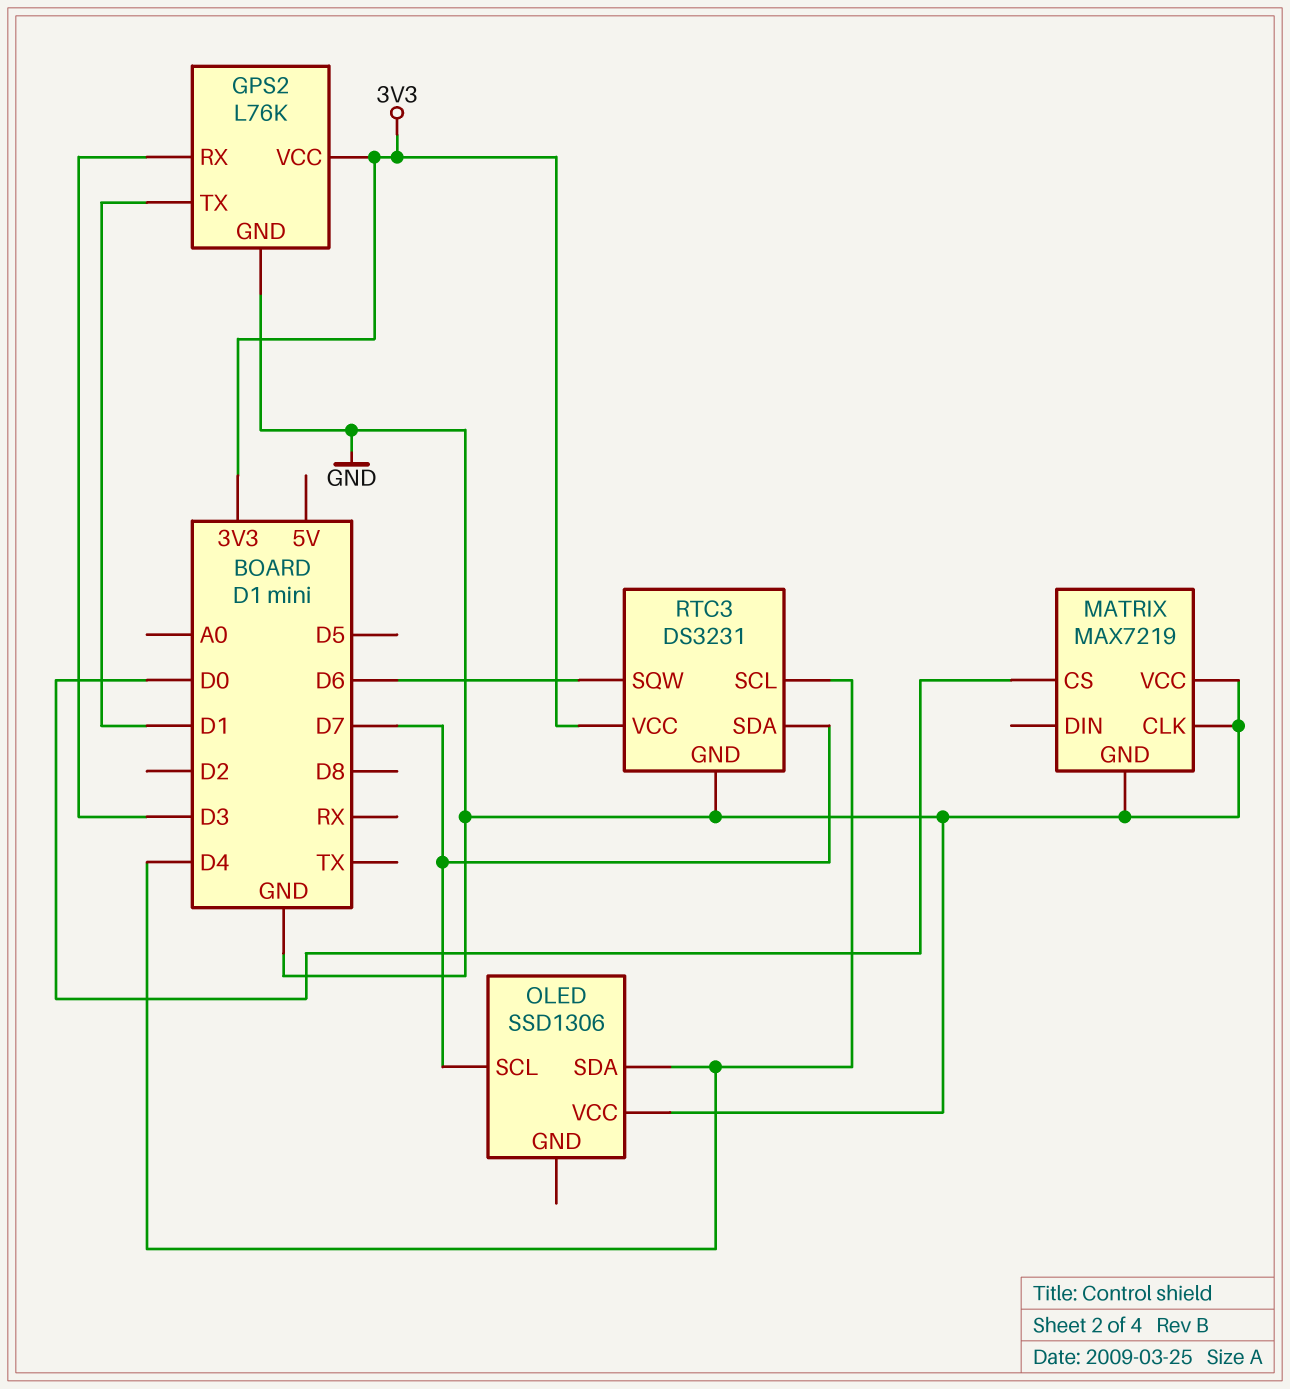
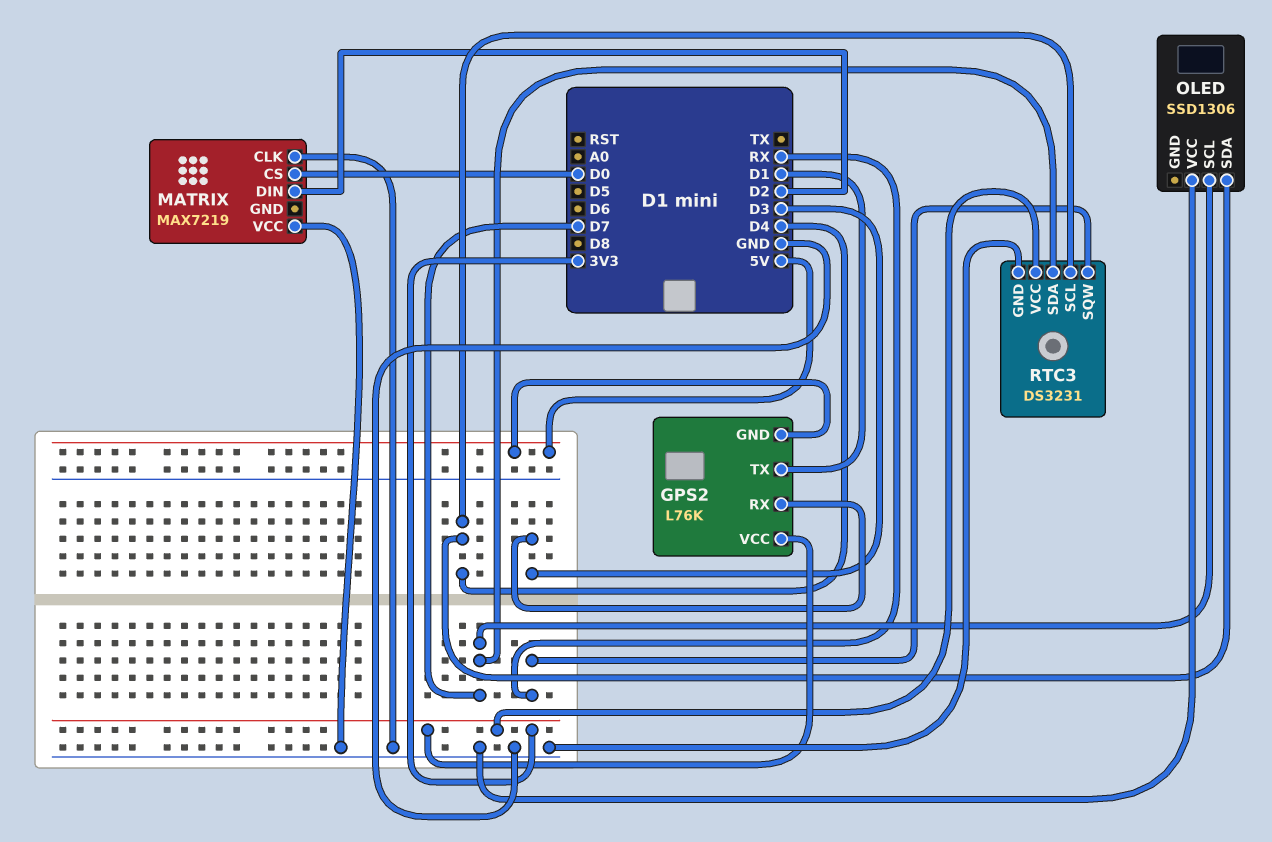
GPS2 pin GND: GND -> 5V
MATRIX pin DIN: none -> D2
MATRIX pin GND: GND -> none
RTC3 pin SQW: D6 -> RX

